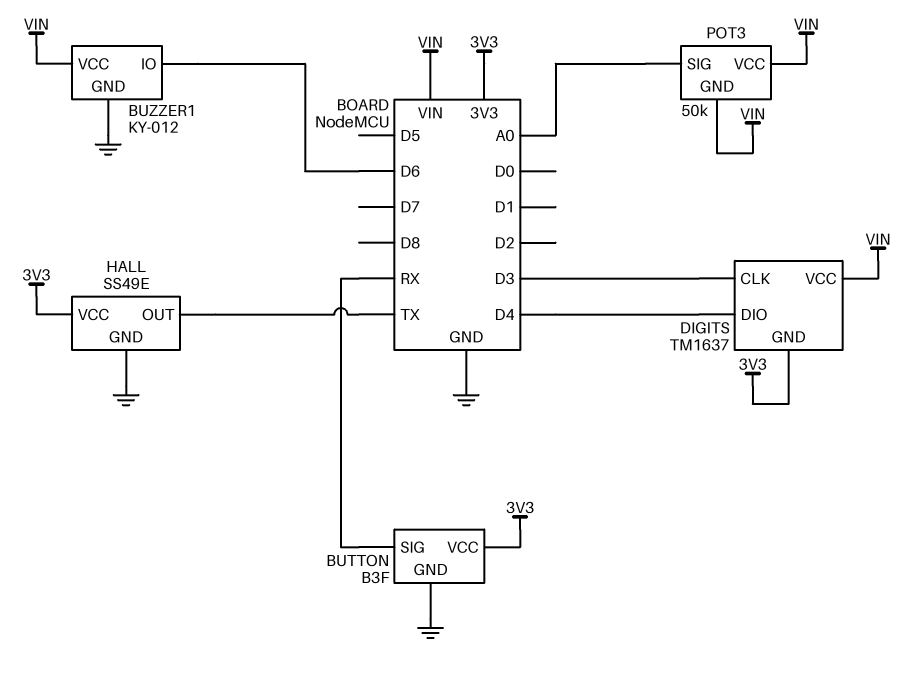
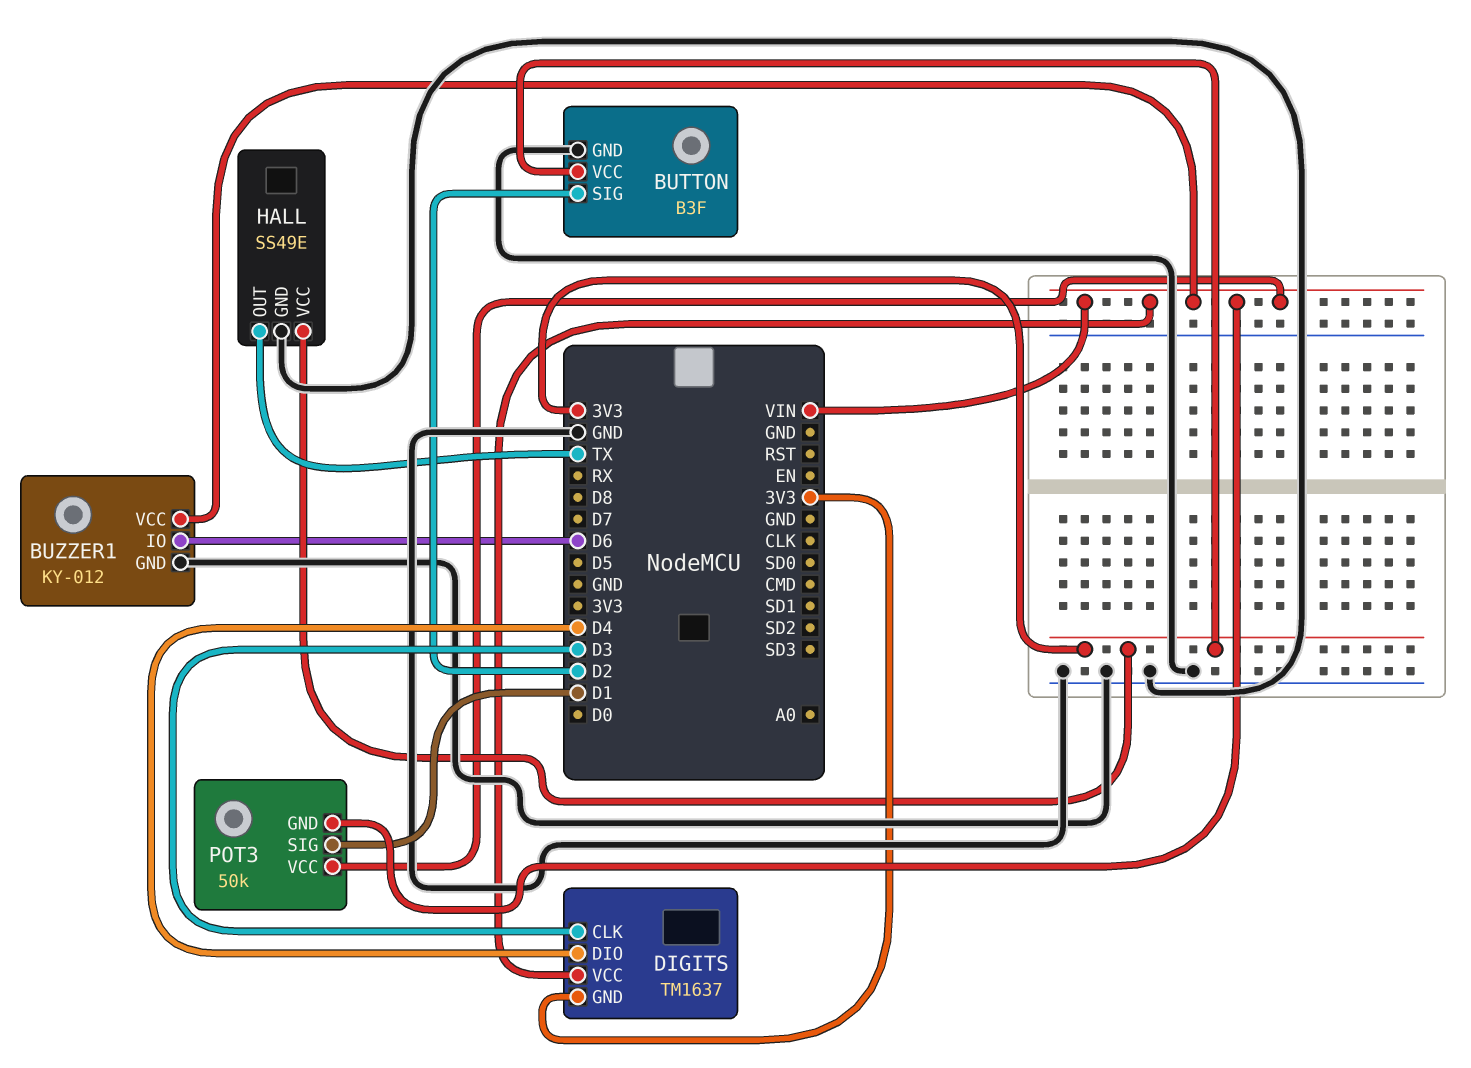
BUTTON pin SIG: RX -> D2
POT3 pin SIG: A0 -> D1

